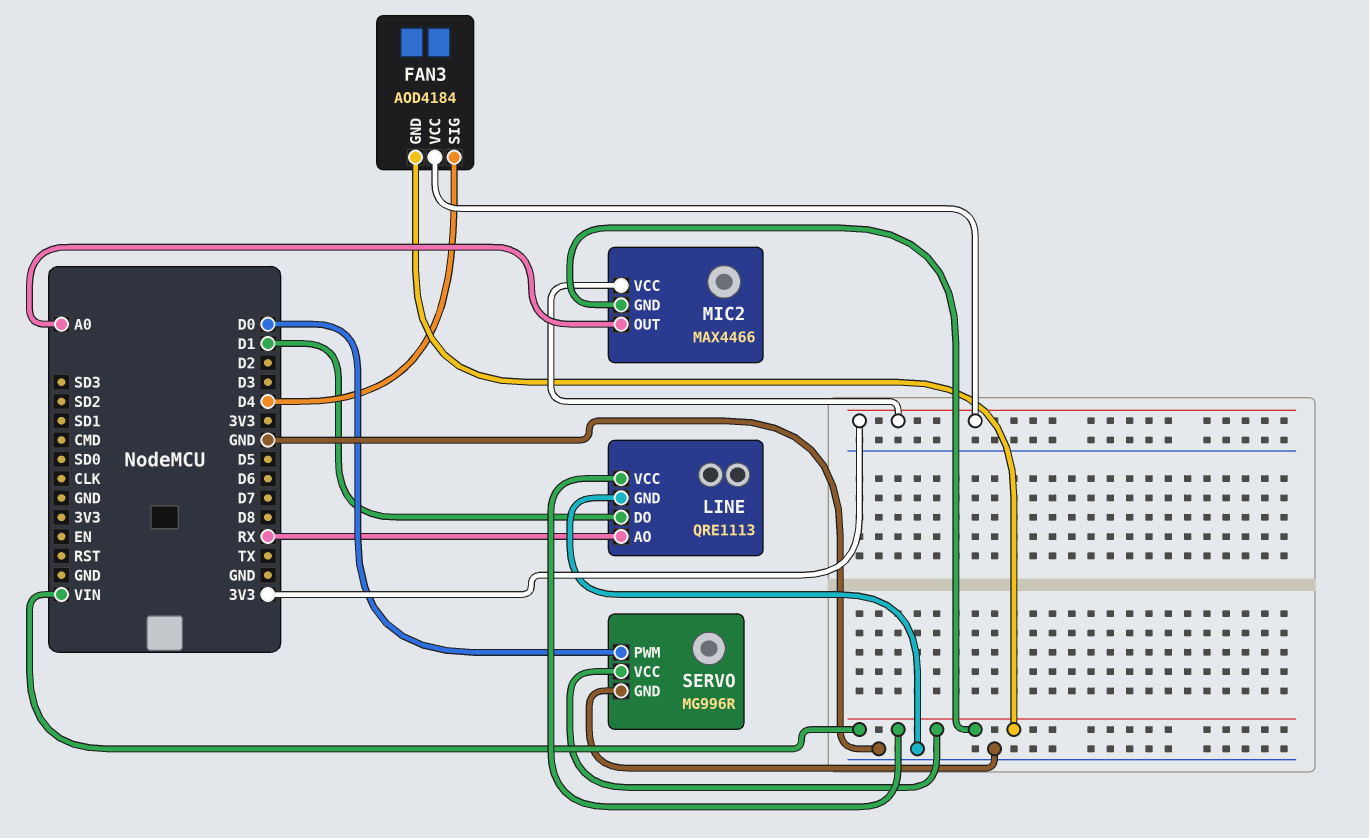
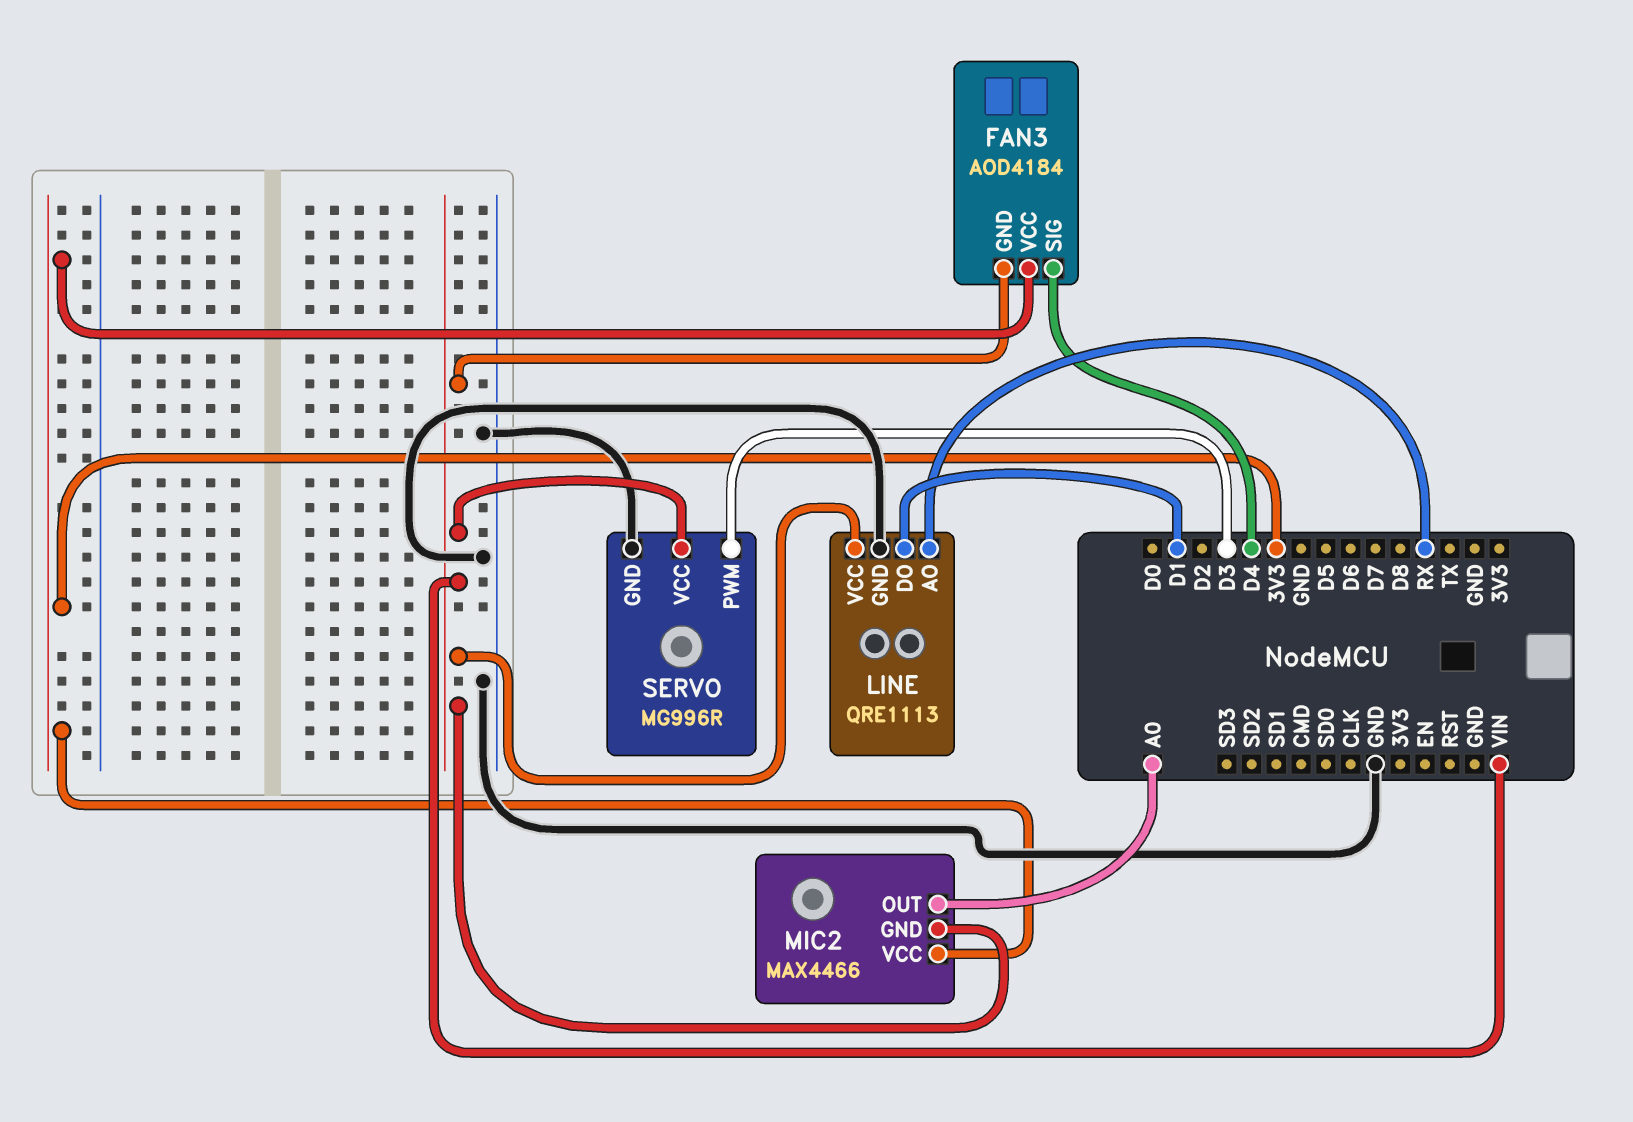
SERVO pin PWM: D0 -> D3

